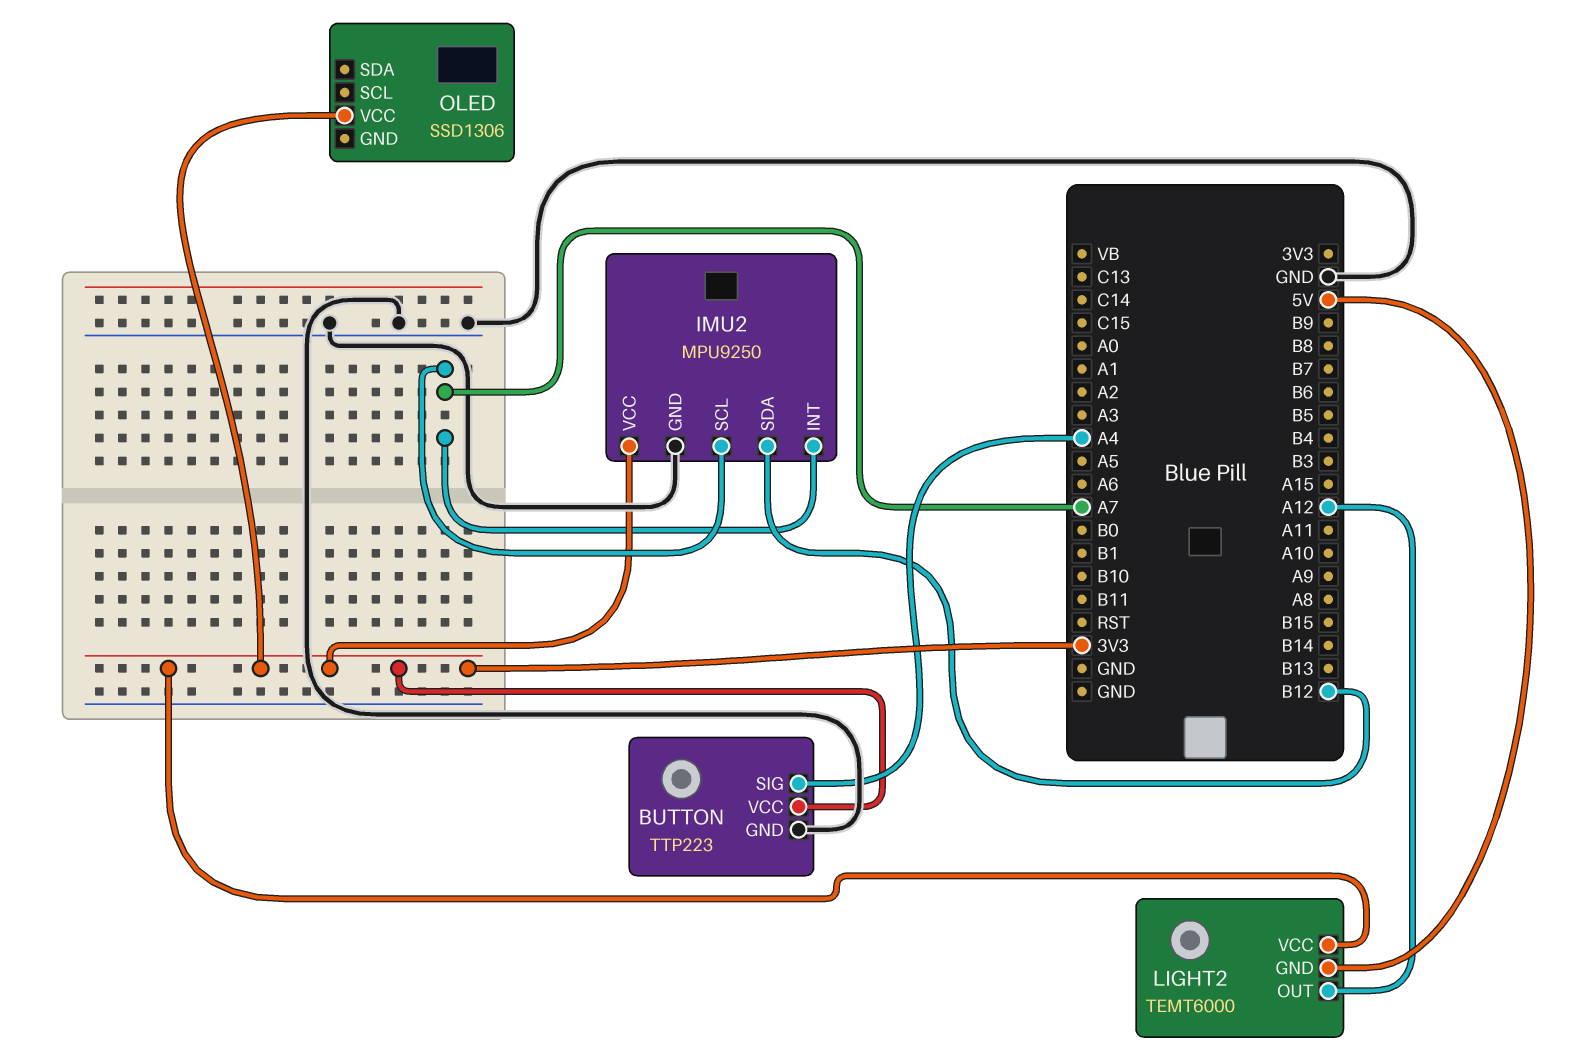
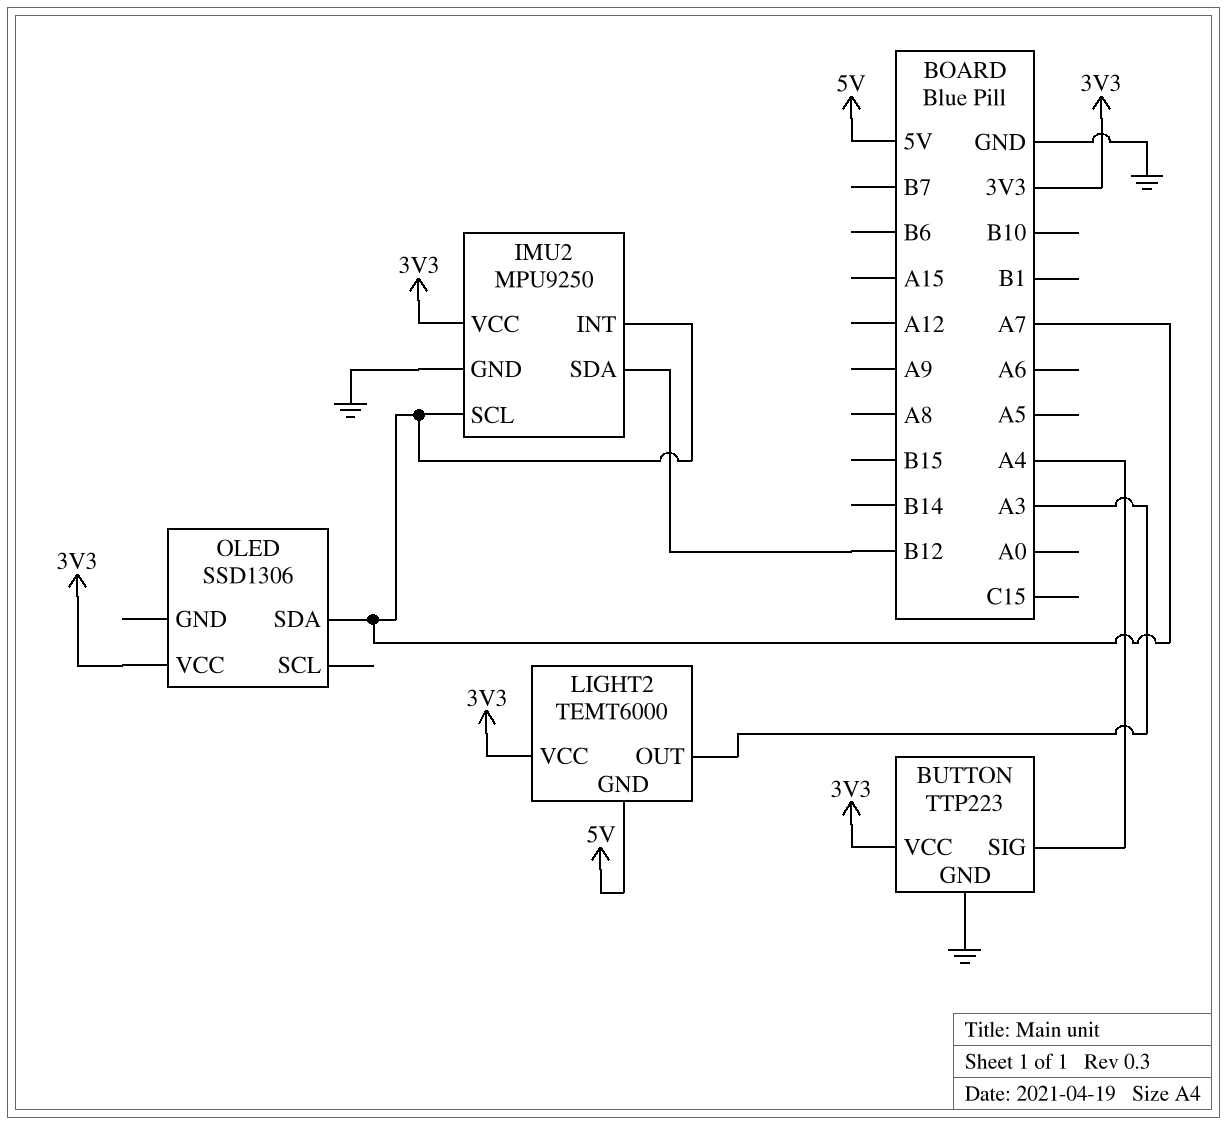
LIGHT2 pin OUT: A12 -> A3
OLED pin SDA: none -> A7

